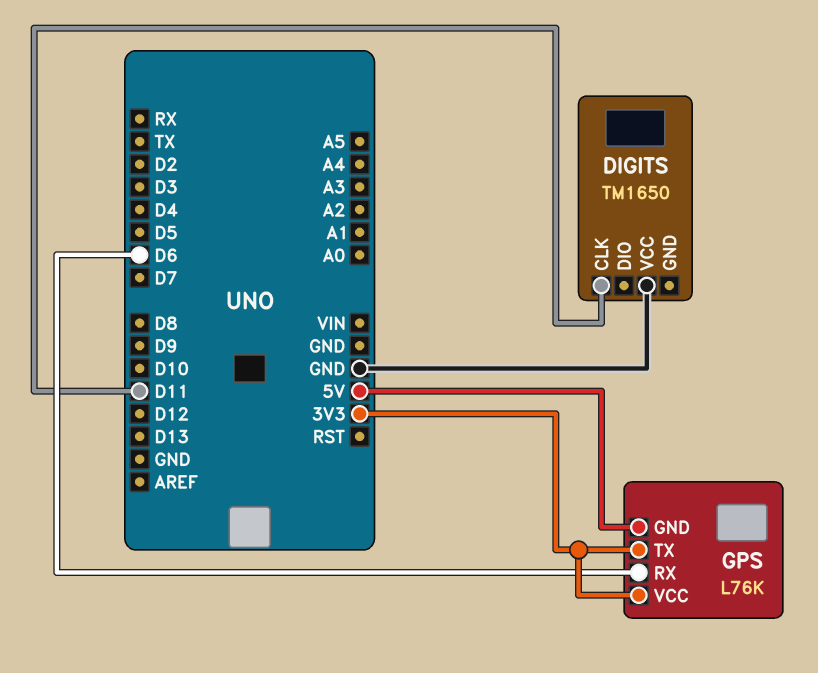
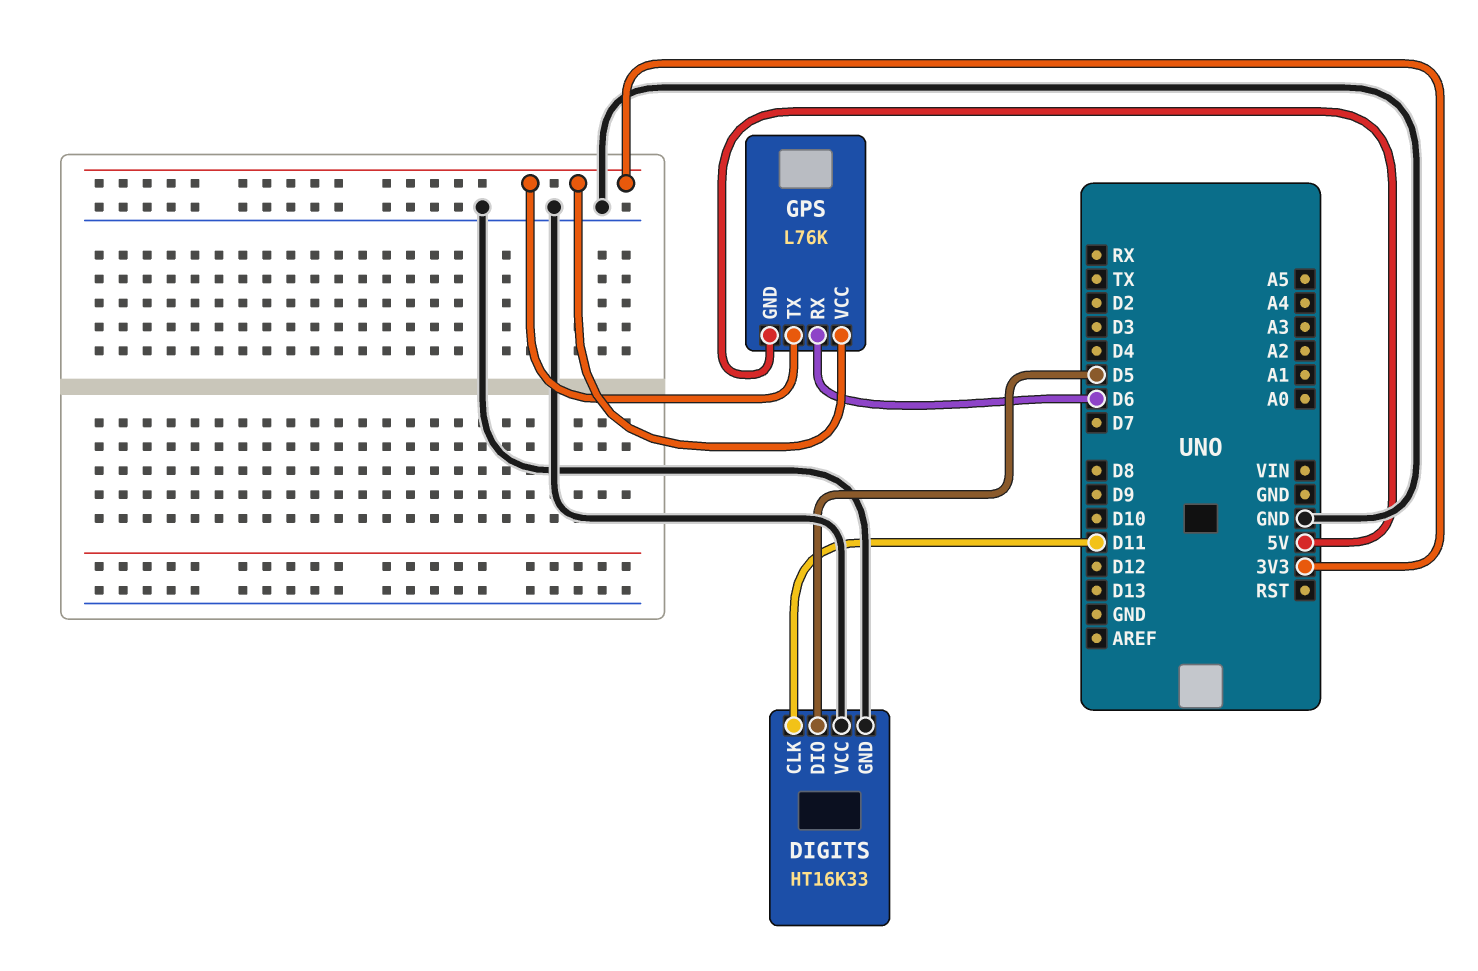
DIGITS: TM1650 -> HT16K33
DIGITS pin DIO: none -> D5
DIGITS pin GND: none -> GND

